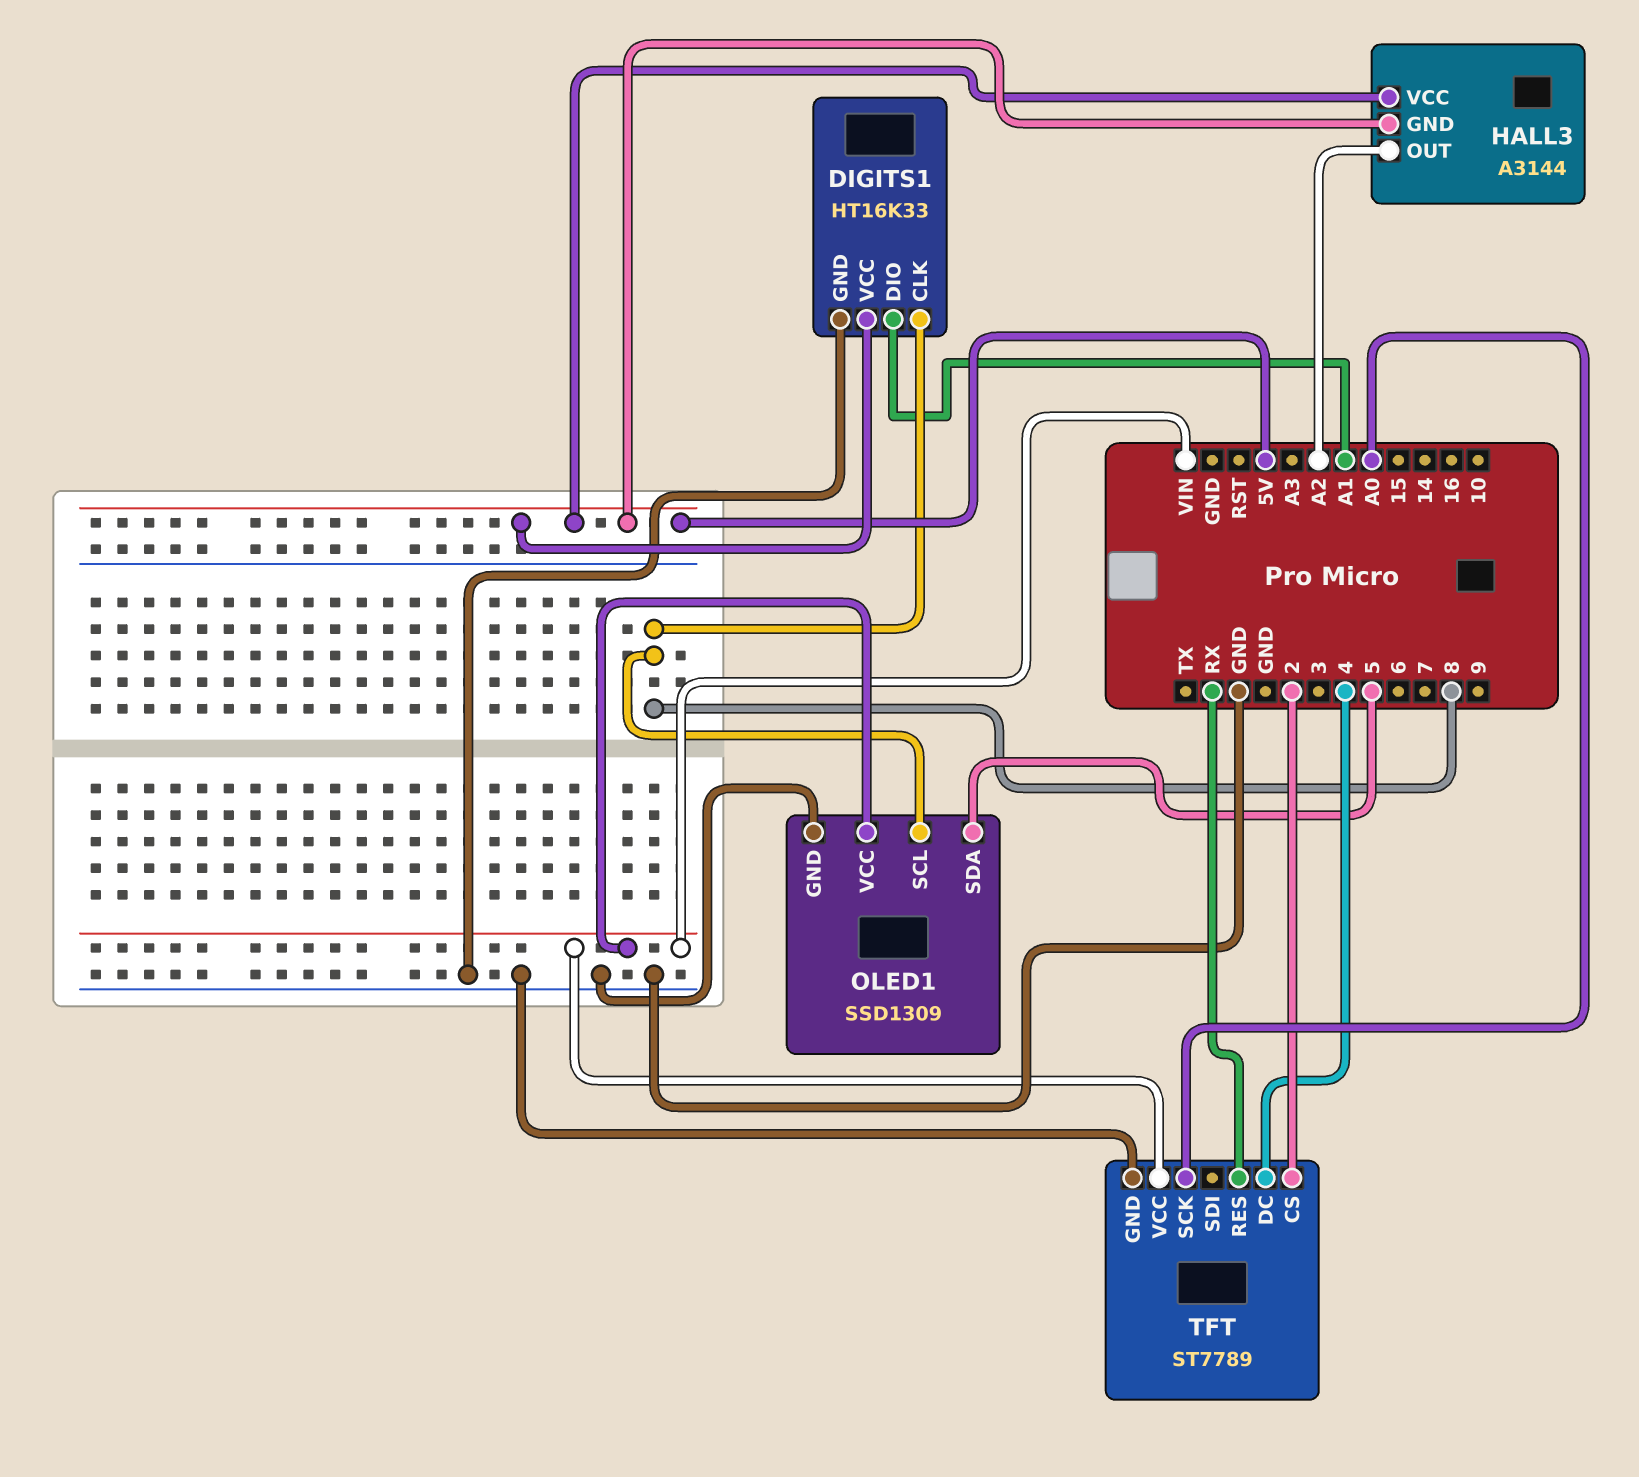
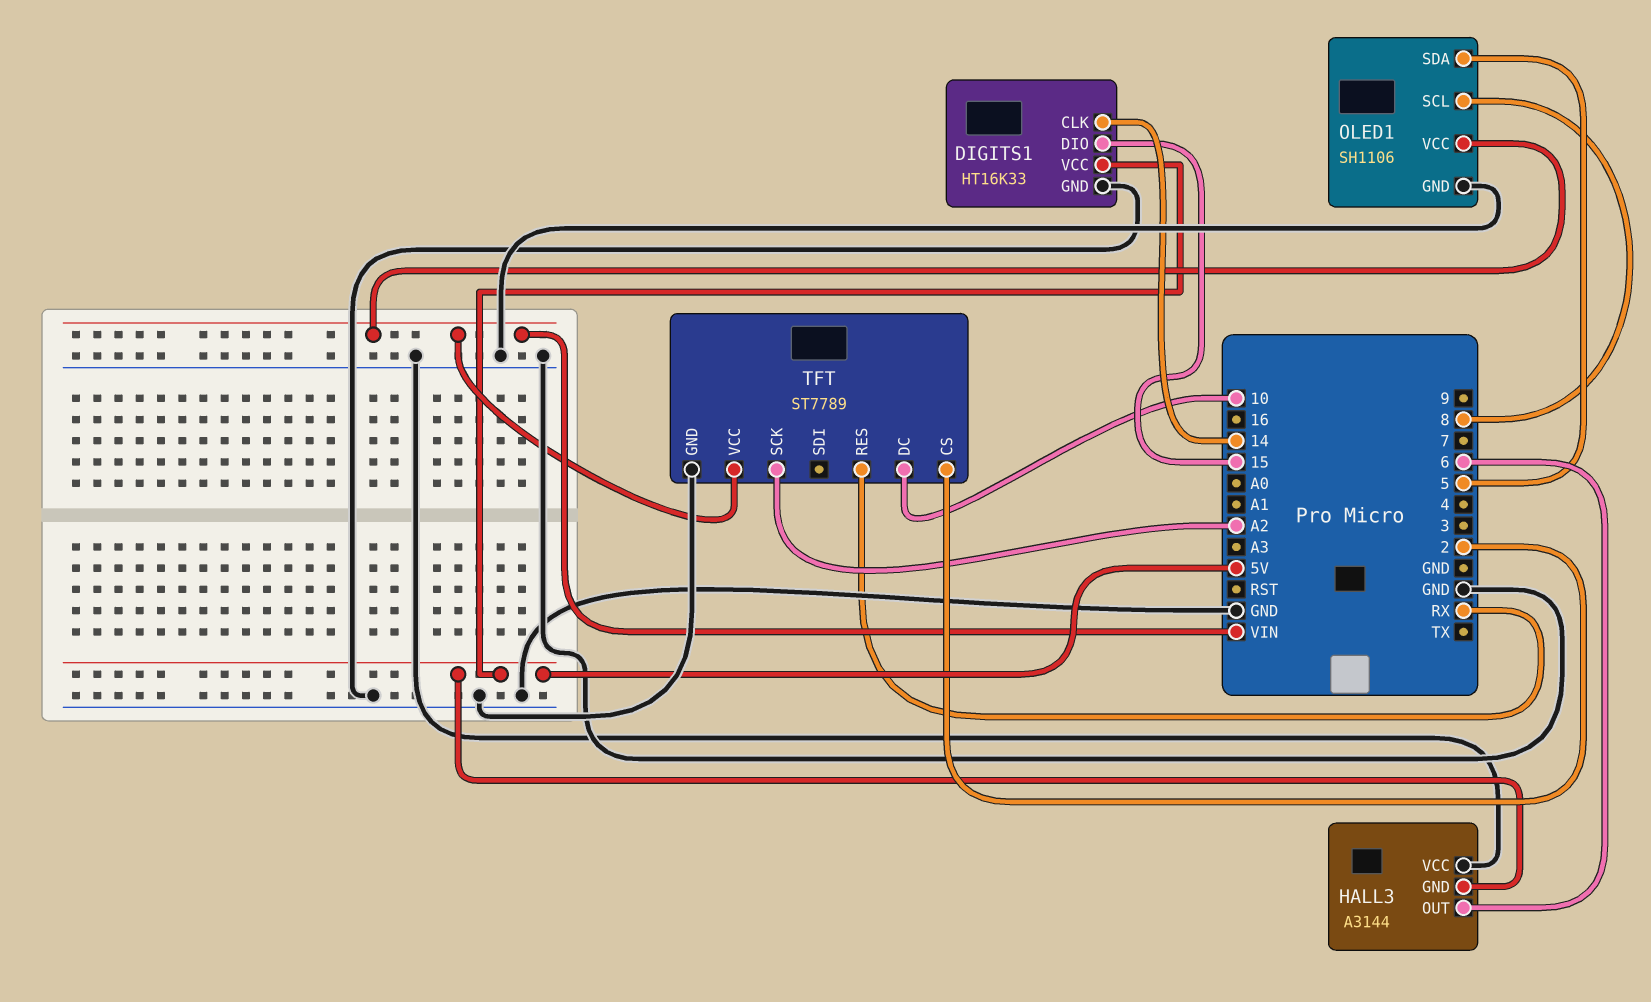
DIGITS1 pin CLK: 8 -> 14
DIGITS1 pin DIO: A1 -> 15
HALL3 pin OUT: A2 -> 6
HALL3 pin VCC: 5V -> GND
OLED1: SSD1309 -> SH1106
TFT pin DC: 4 -> 10
TFT pin SCK: A0 -> A2

